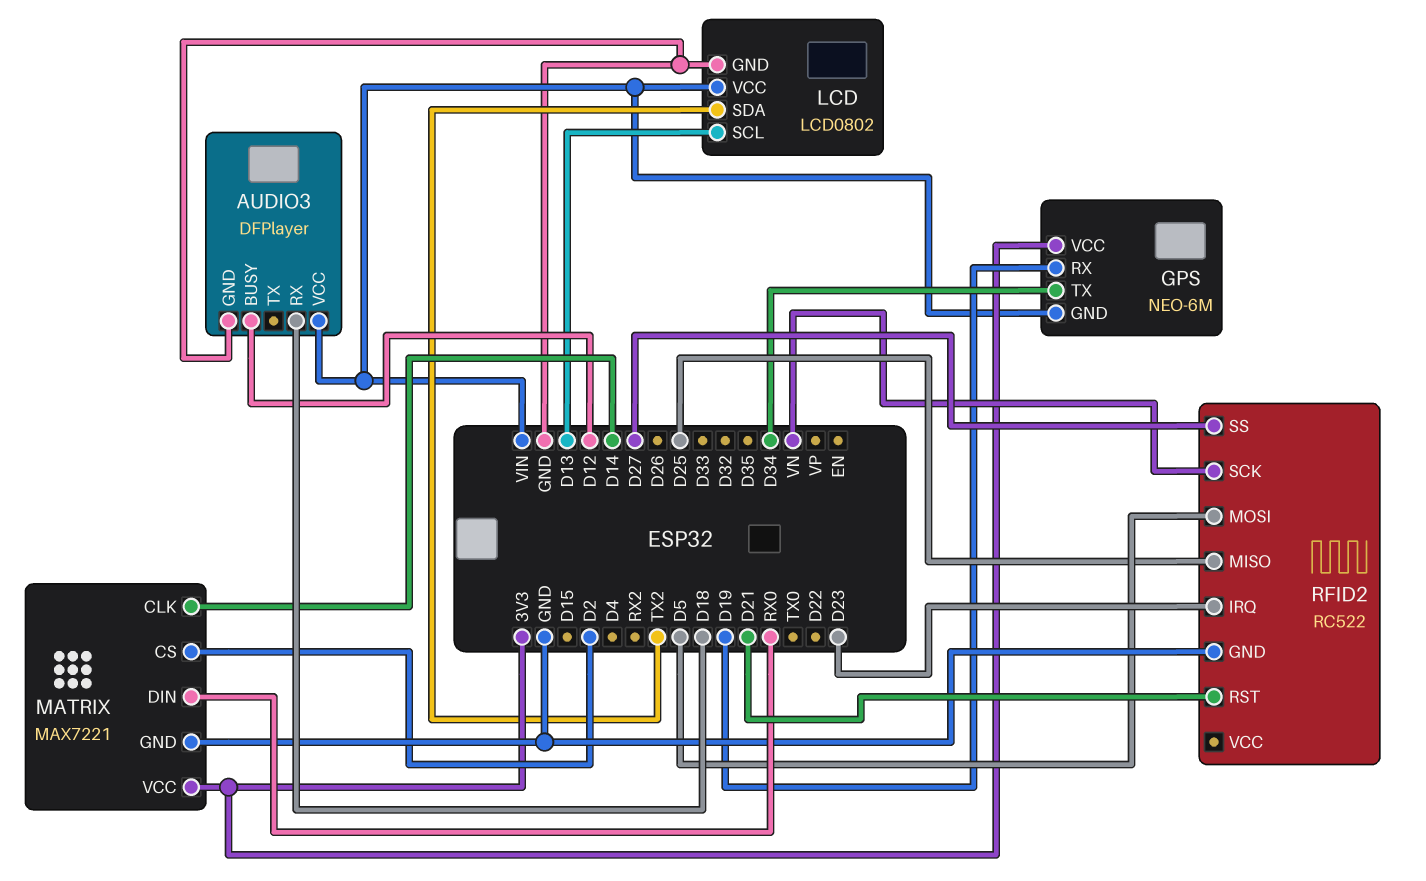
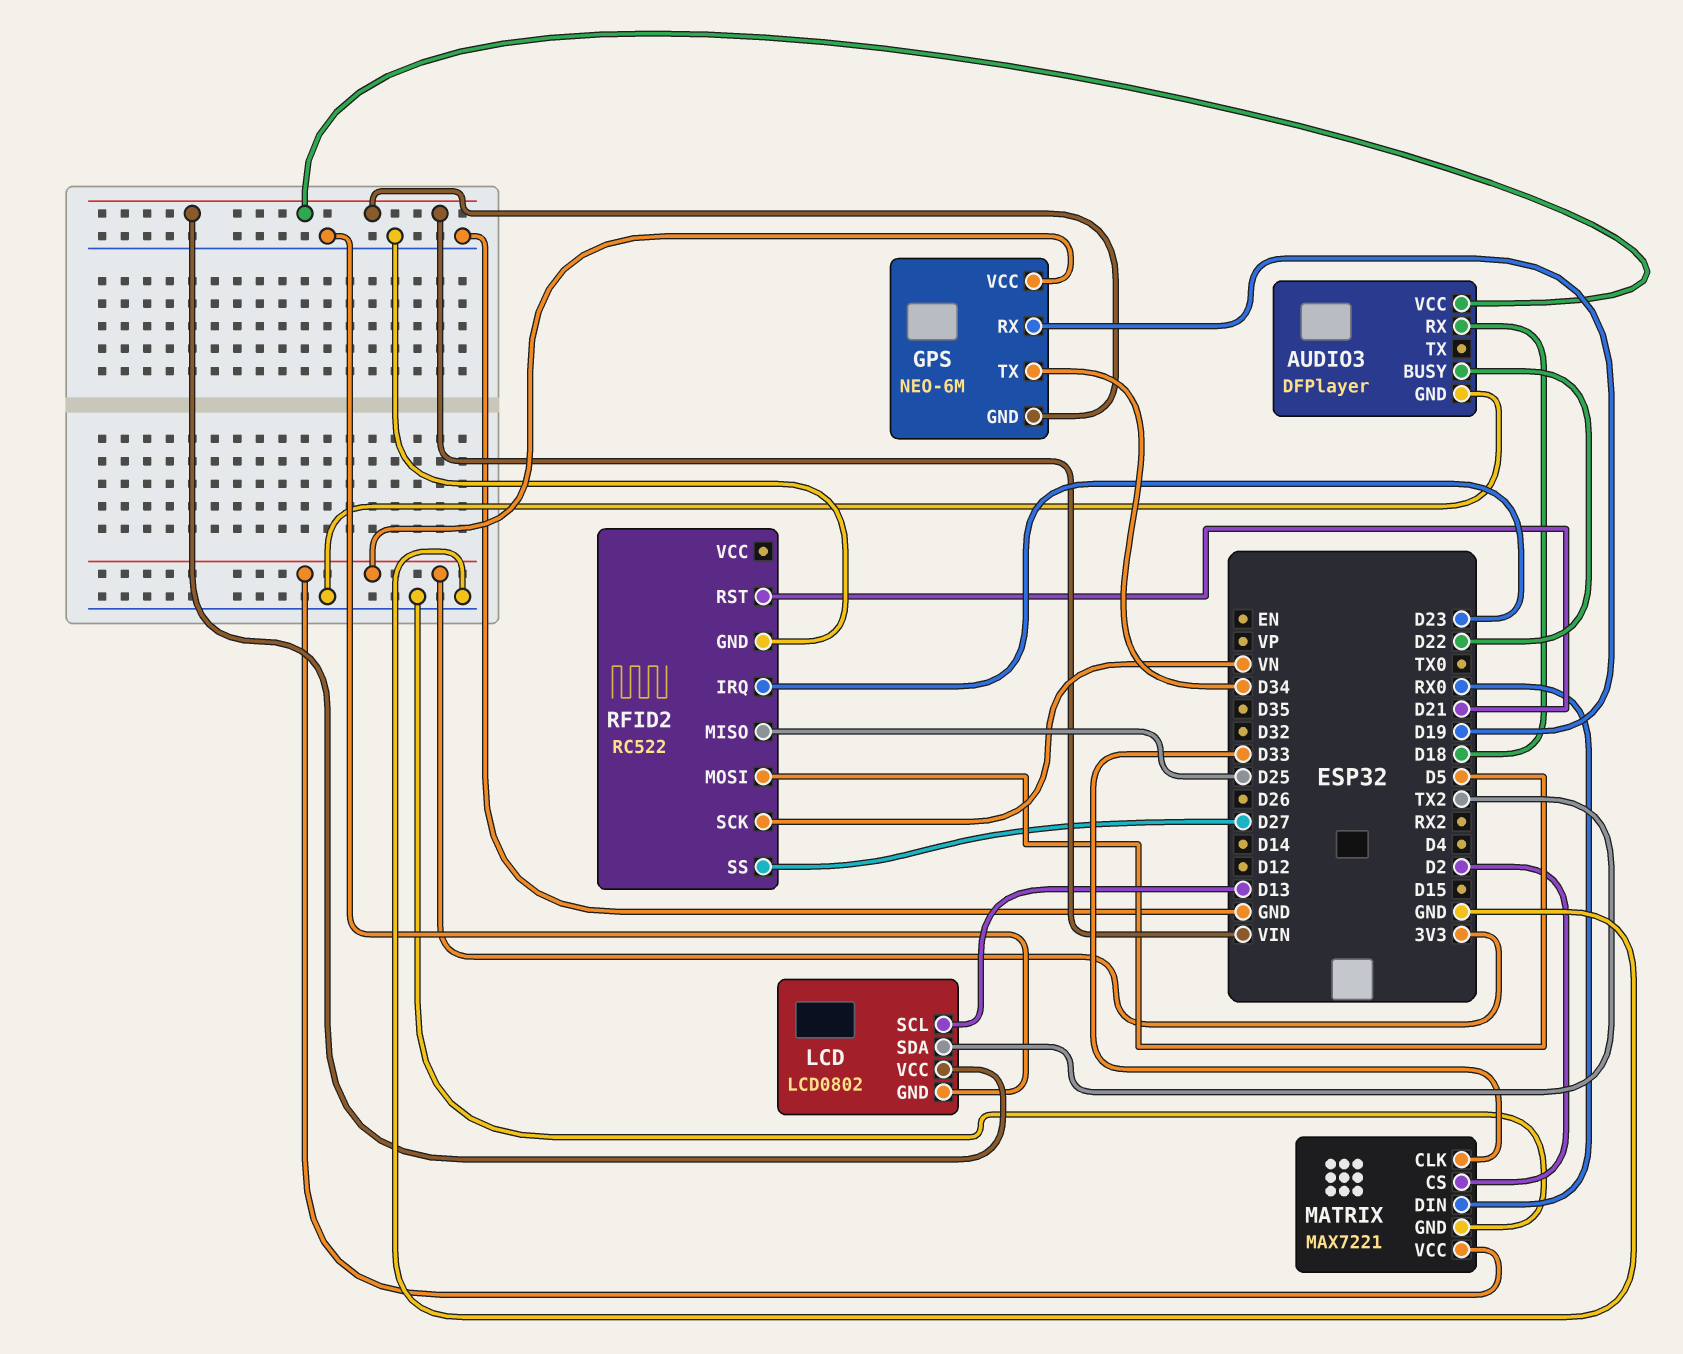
AUDIO3 pin BUSY: D12 -> D22
MATRIX pin CLK: D14 -> D33

